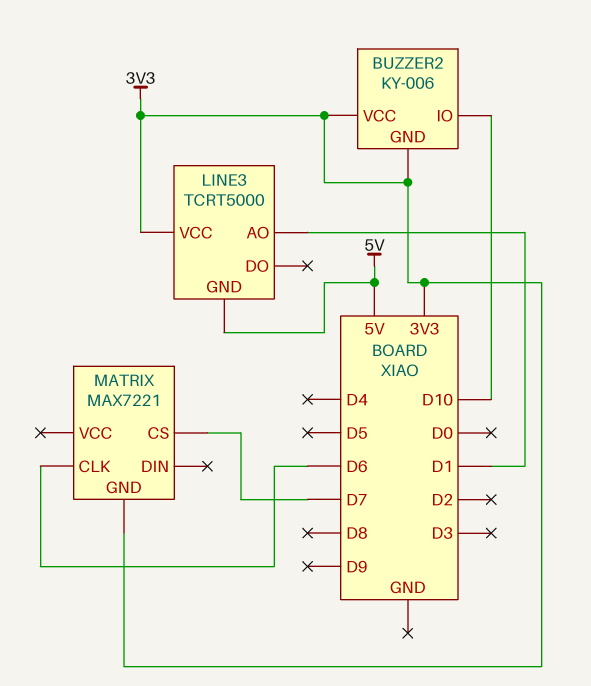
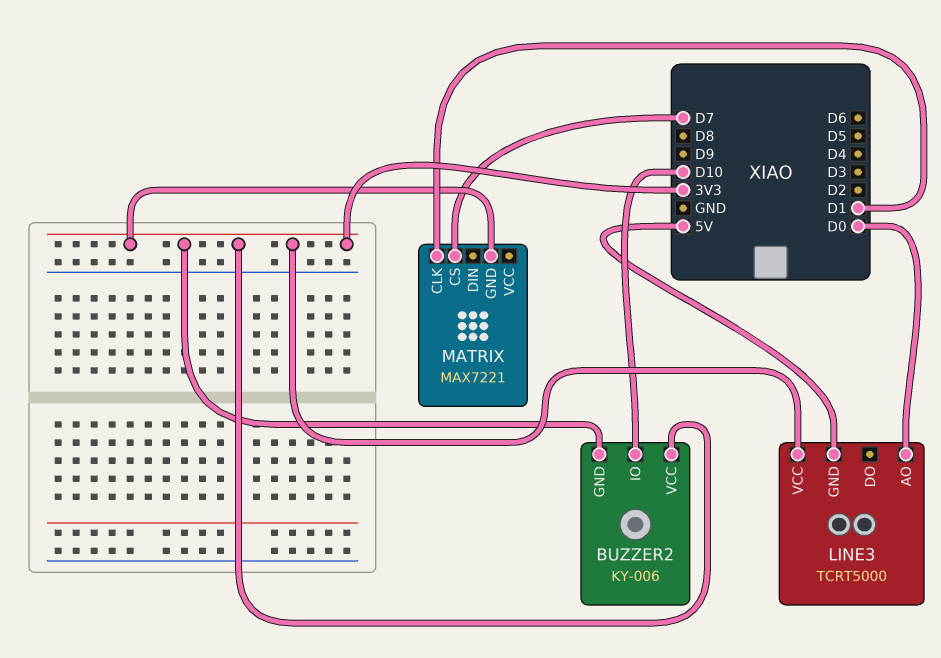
LINE3 pin AO: D1 -> D0
MATRIX pin CLK: D6 -> D1

